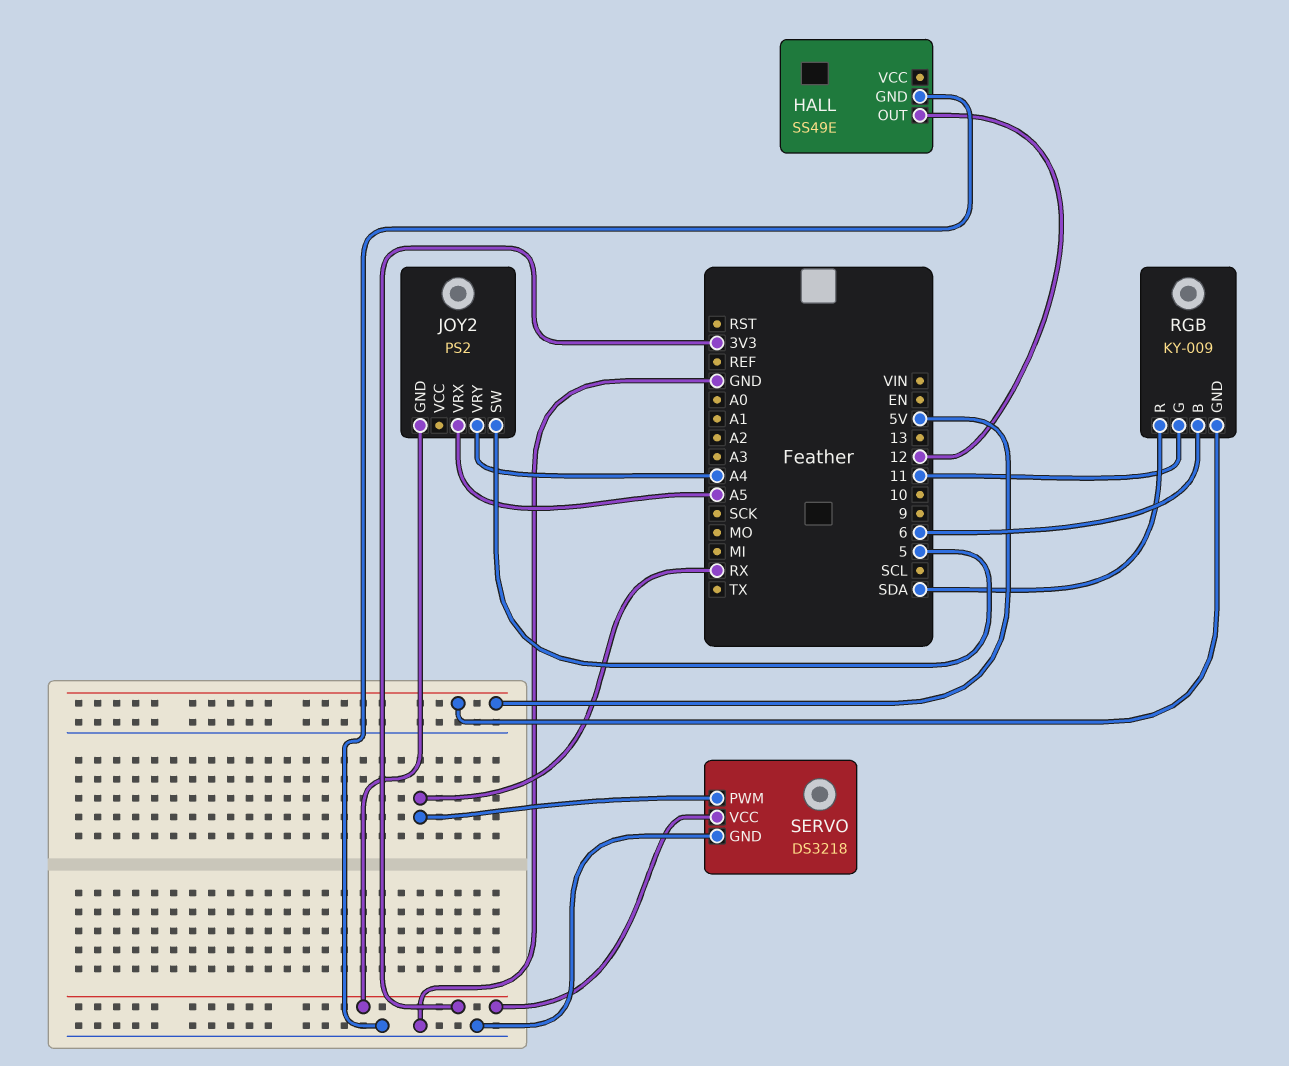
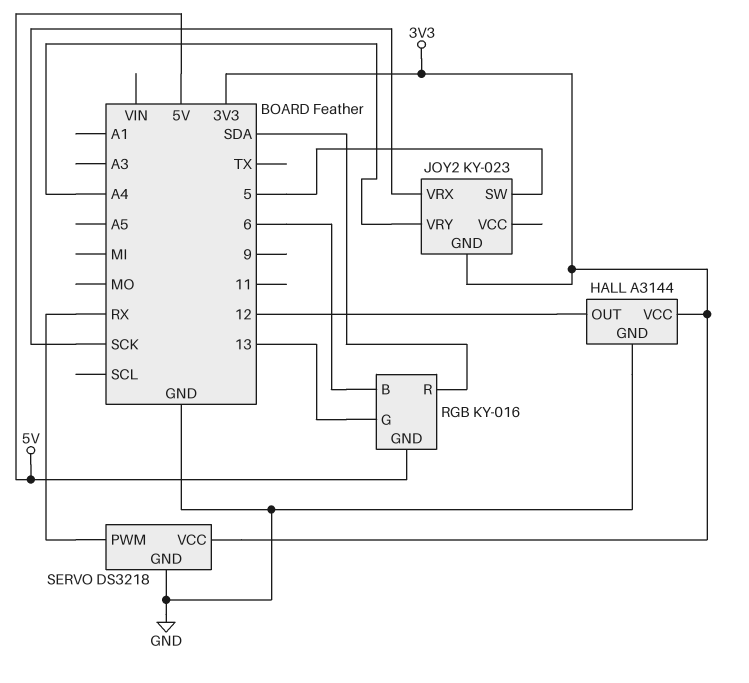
HALL: SS49E -> A3144
HALL pin VCC: none -> 3V3
JOY2: PS2 -> KY-023
JOY2 pin VRX: A5 -> SCK
RGB: KY-009 -> KY-016
RGB pin G: 11 -> 13

